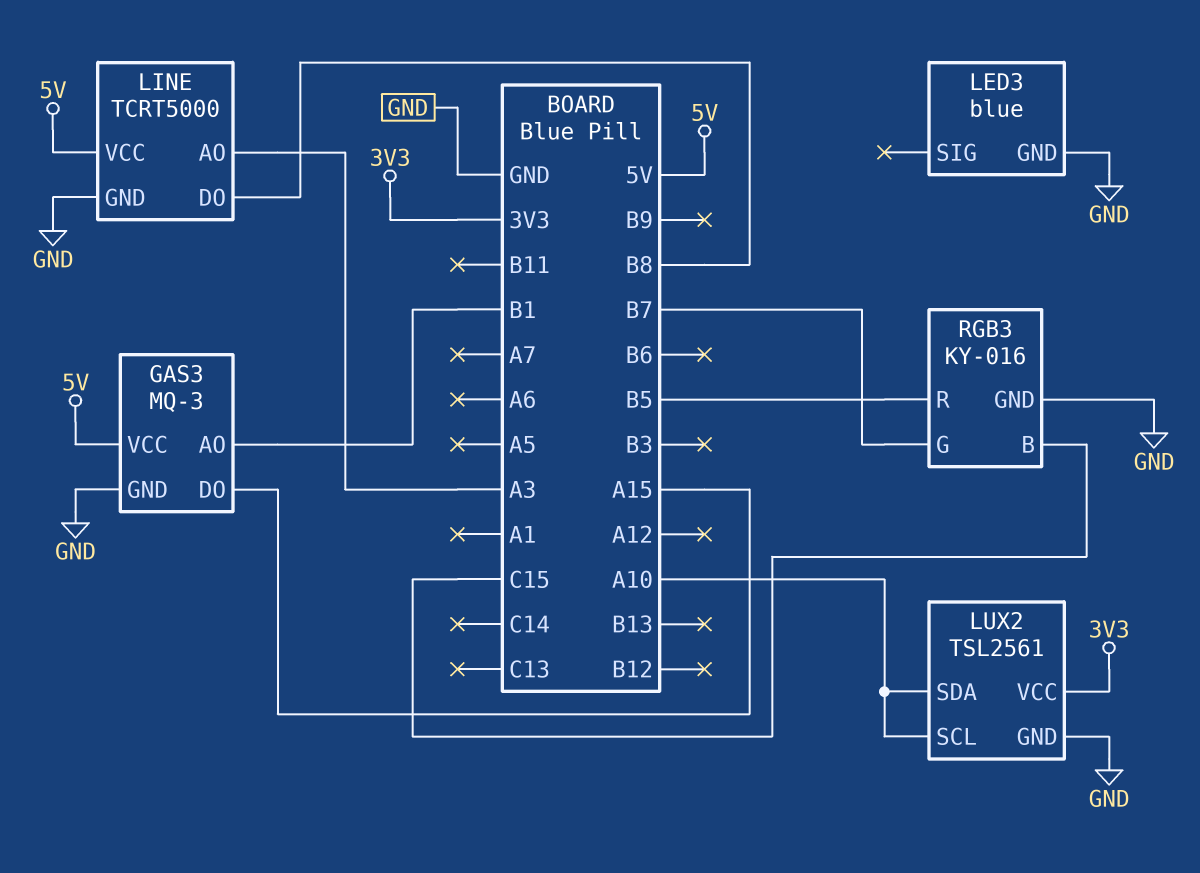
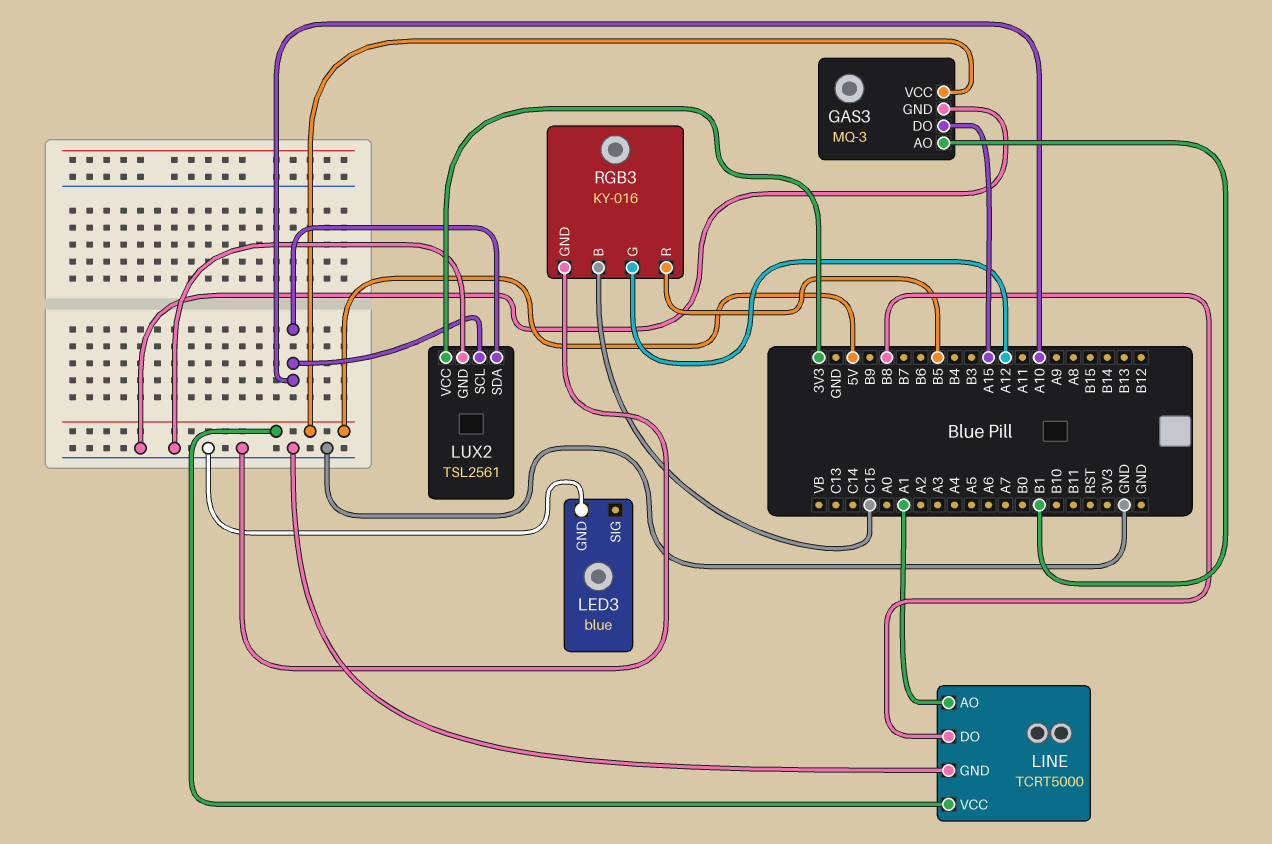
LINE pin AO: A3 -> A1
RGB3 pin G: B7 -> A12

